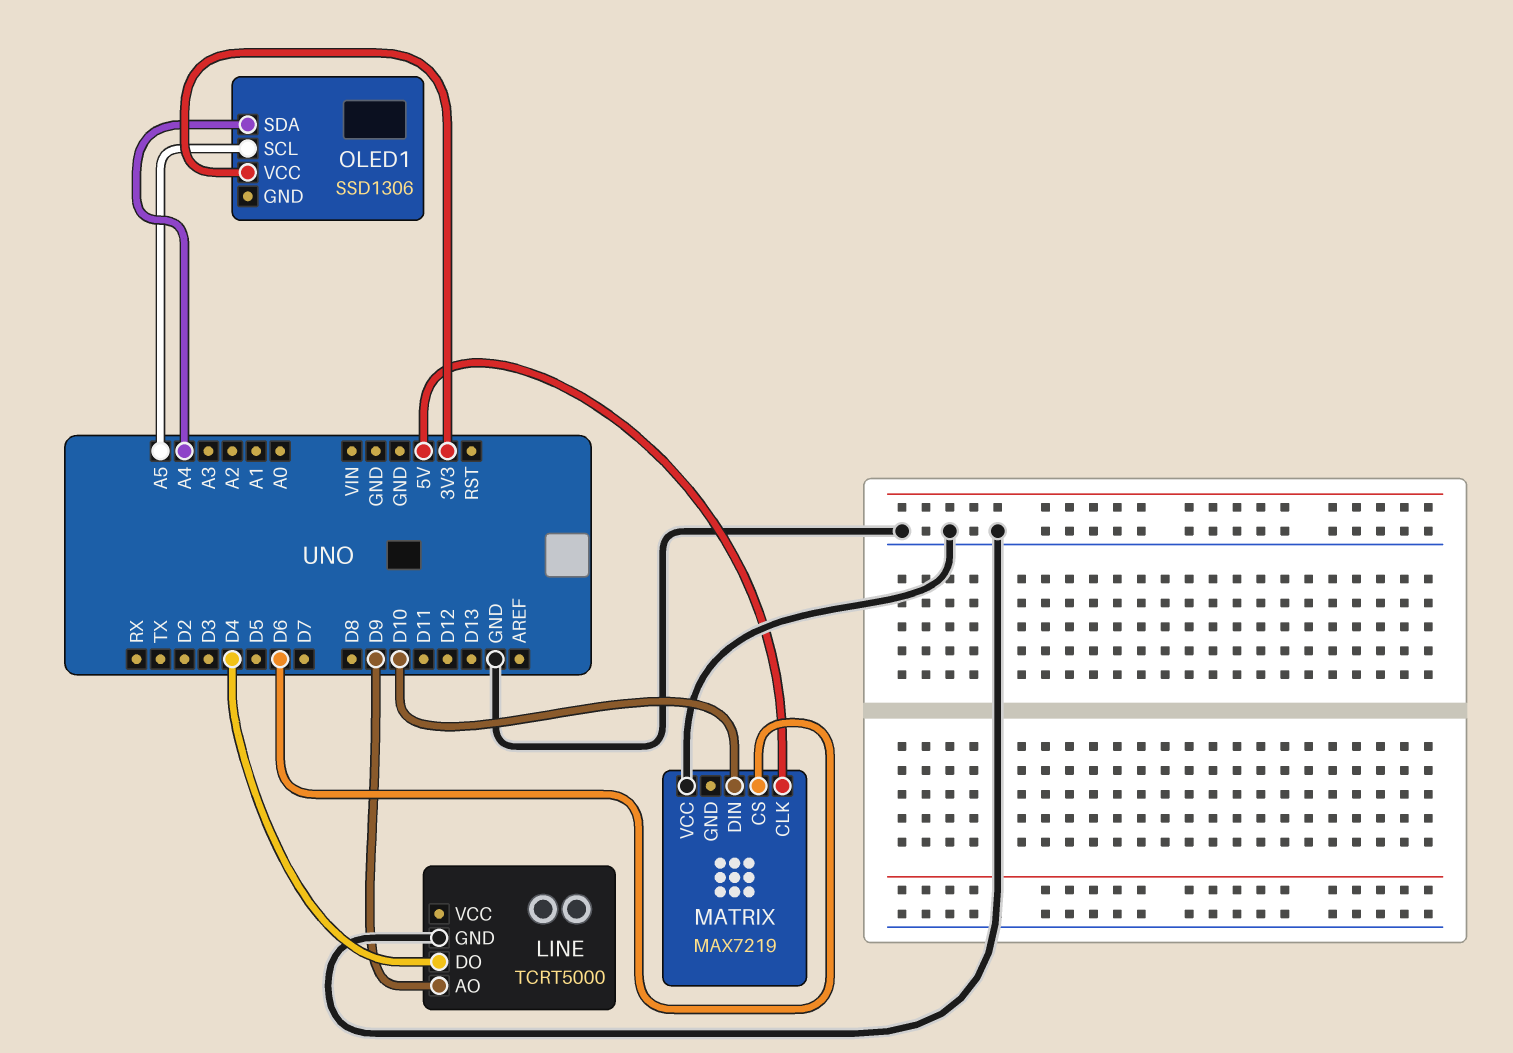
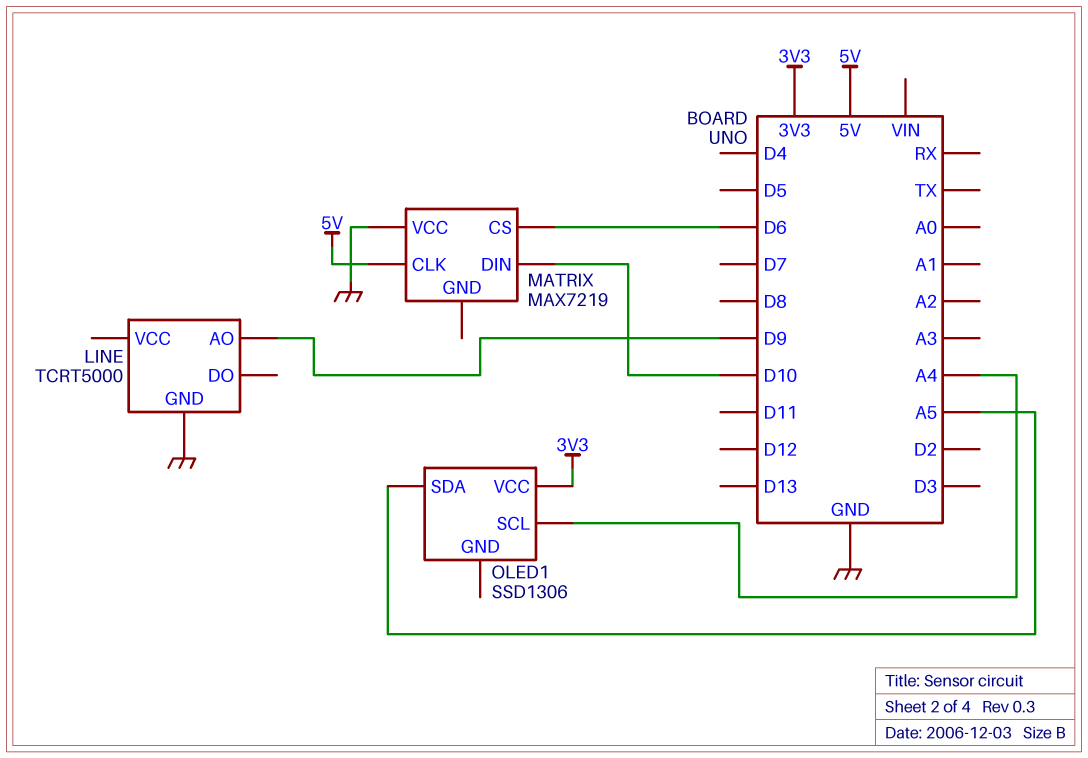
LINE pin DO: D4 -> none
OLED1 pin SCL: A5 -> A4
OLED1 pin SDA: A4 -> A5

